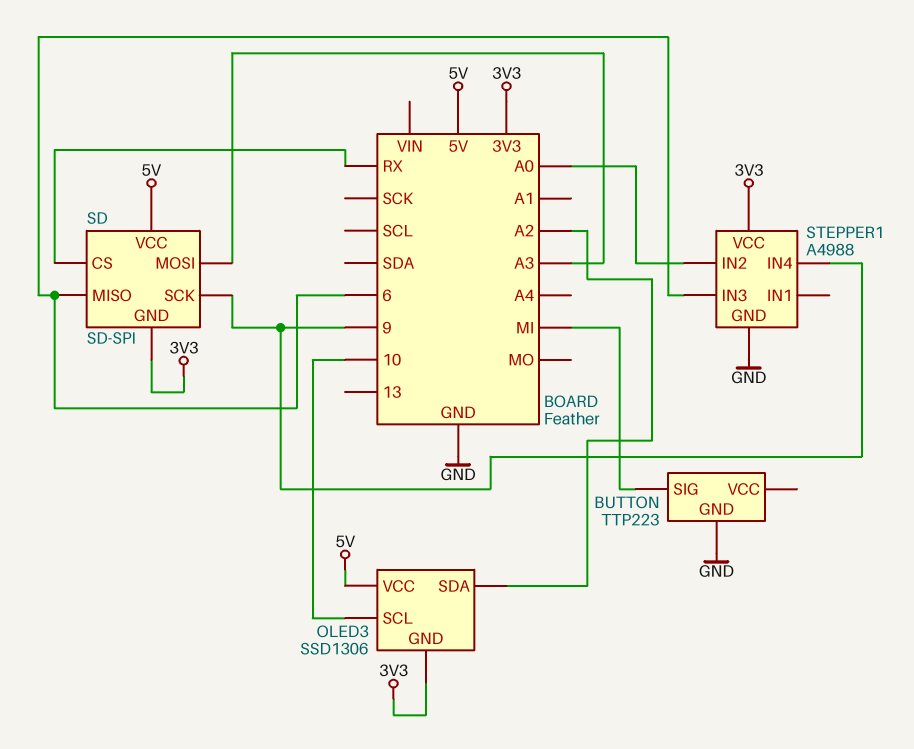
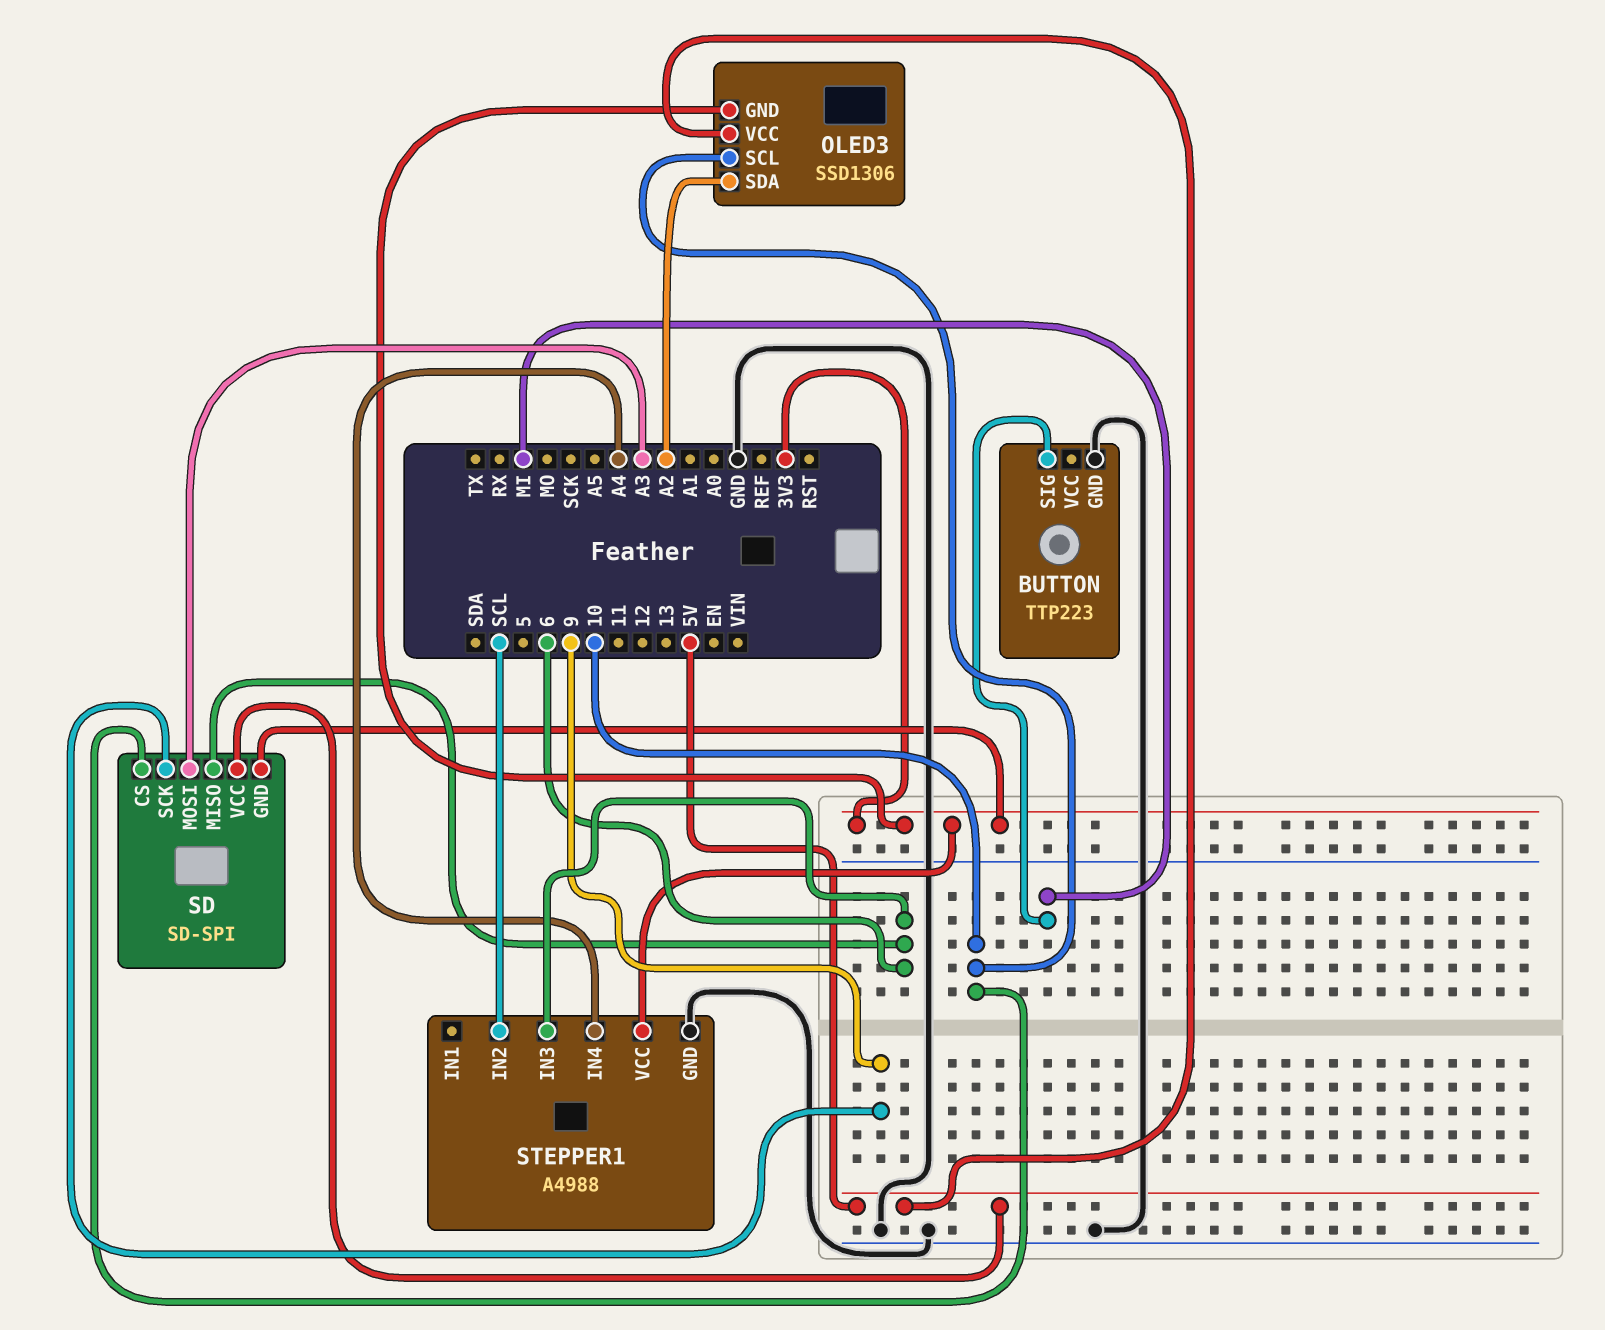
SD pin CS: RX -> 10
STEPPER1 pin IN2: A0 -> SCL
STEPPER1 pin IN4: 9 -> A4

